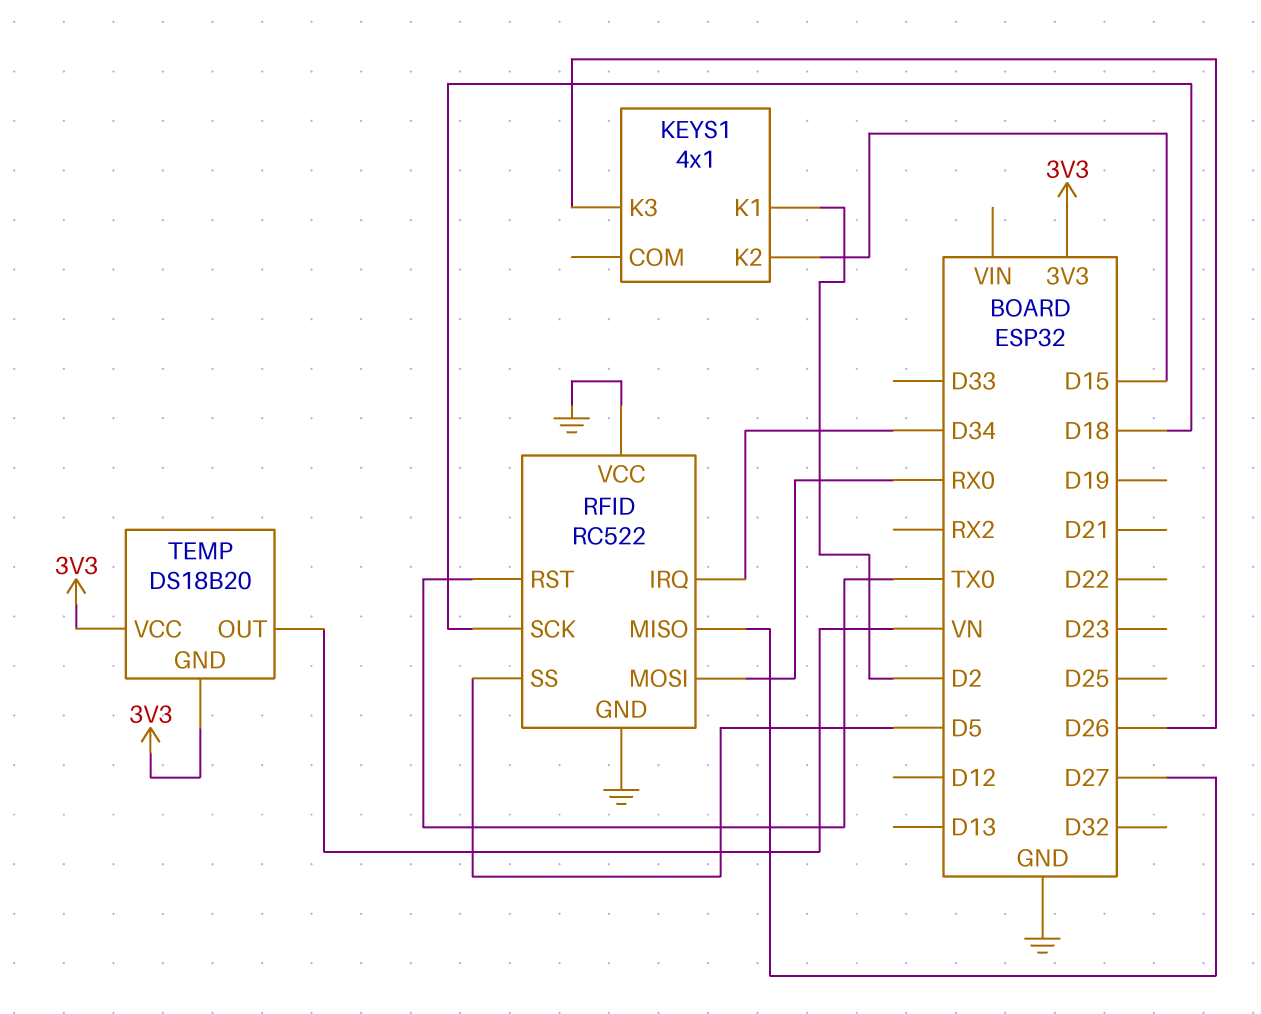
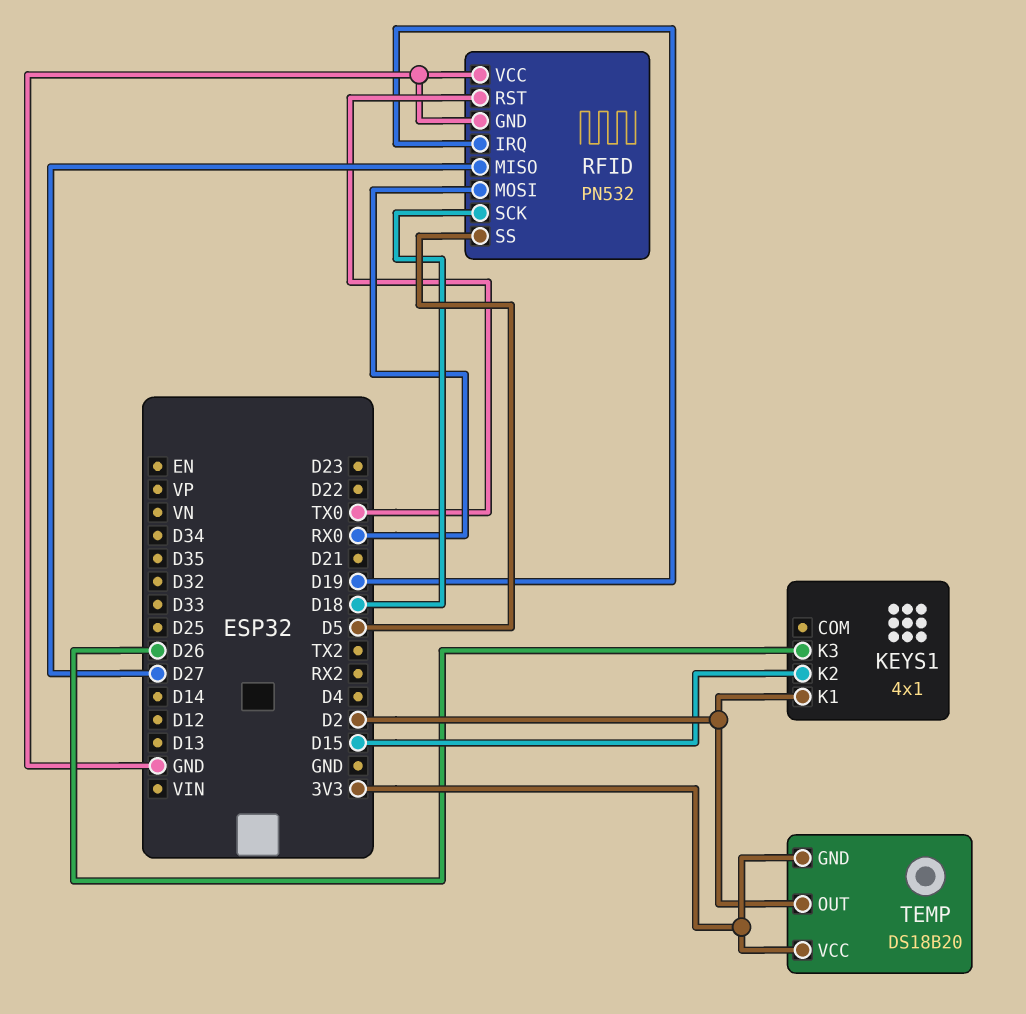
RFID: RC522 -> PN532
RFID pin IRQ: D34 -> D19
TEMP pin OUT: VN -> D2

